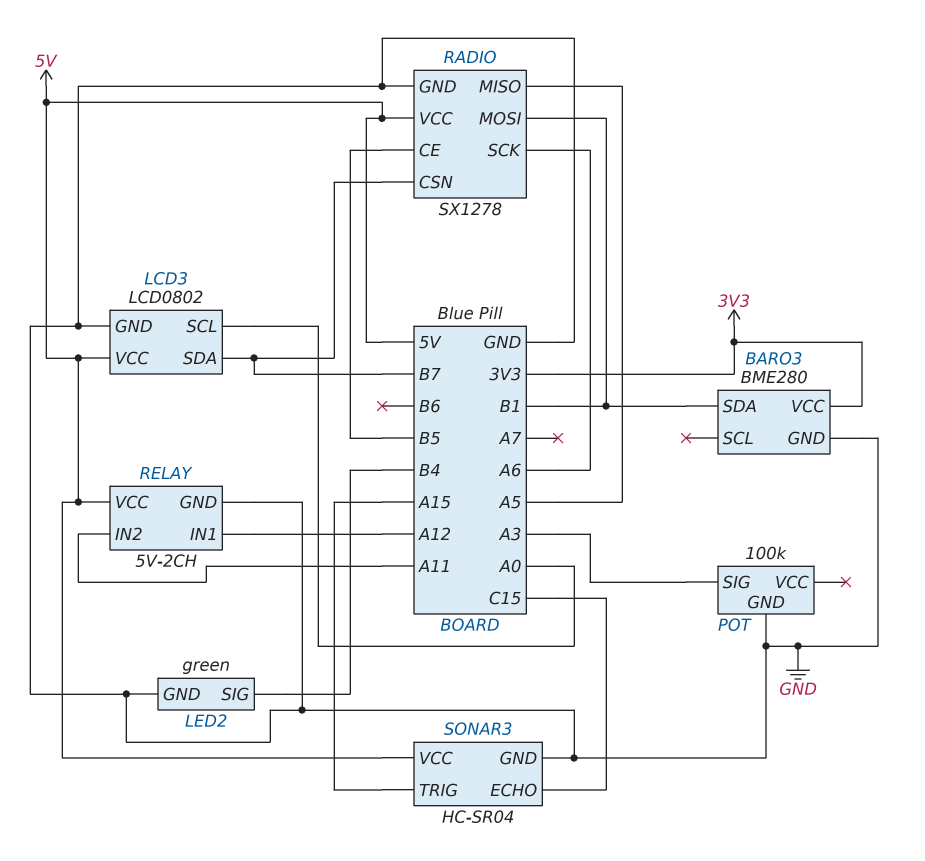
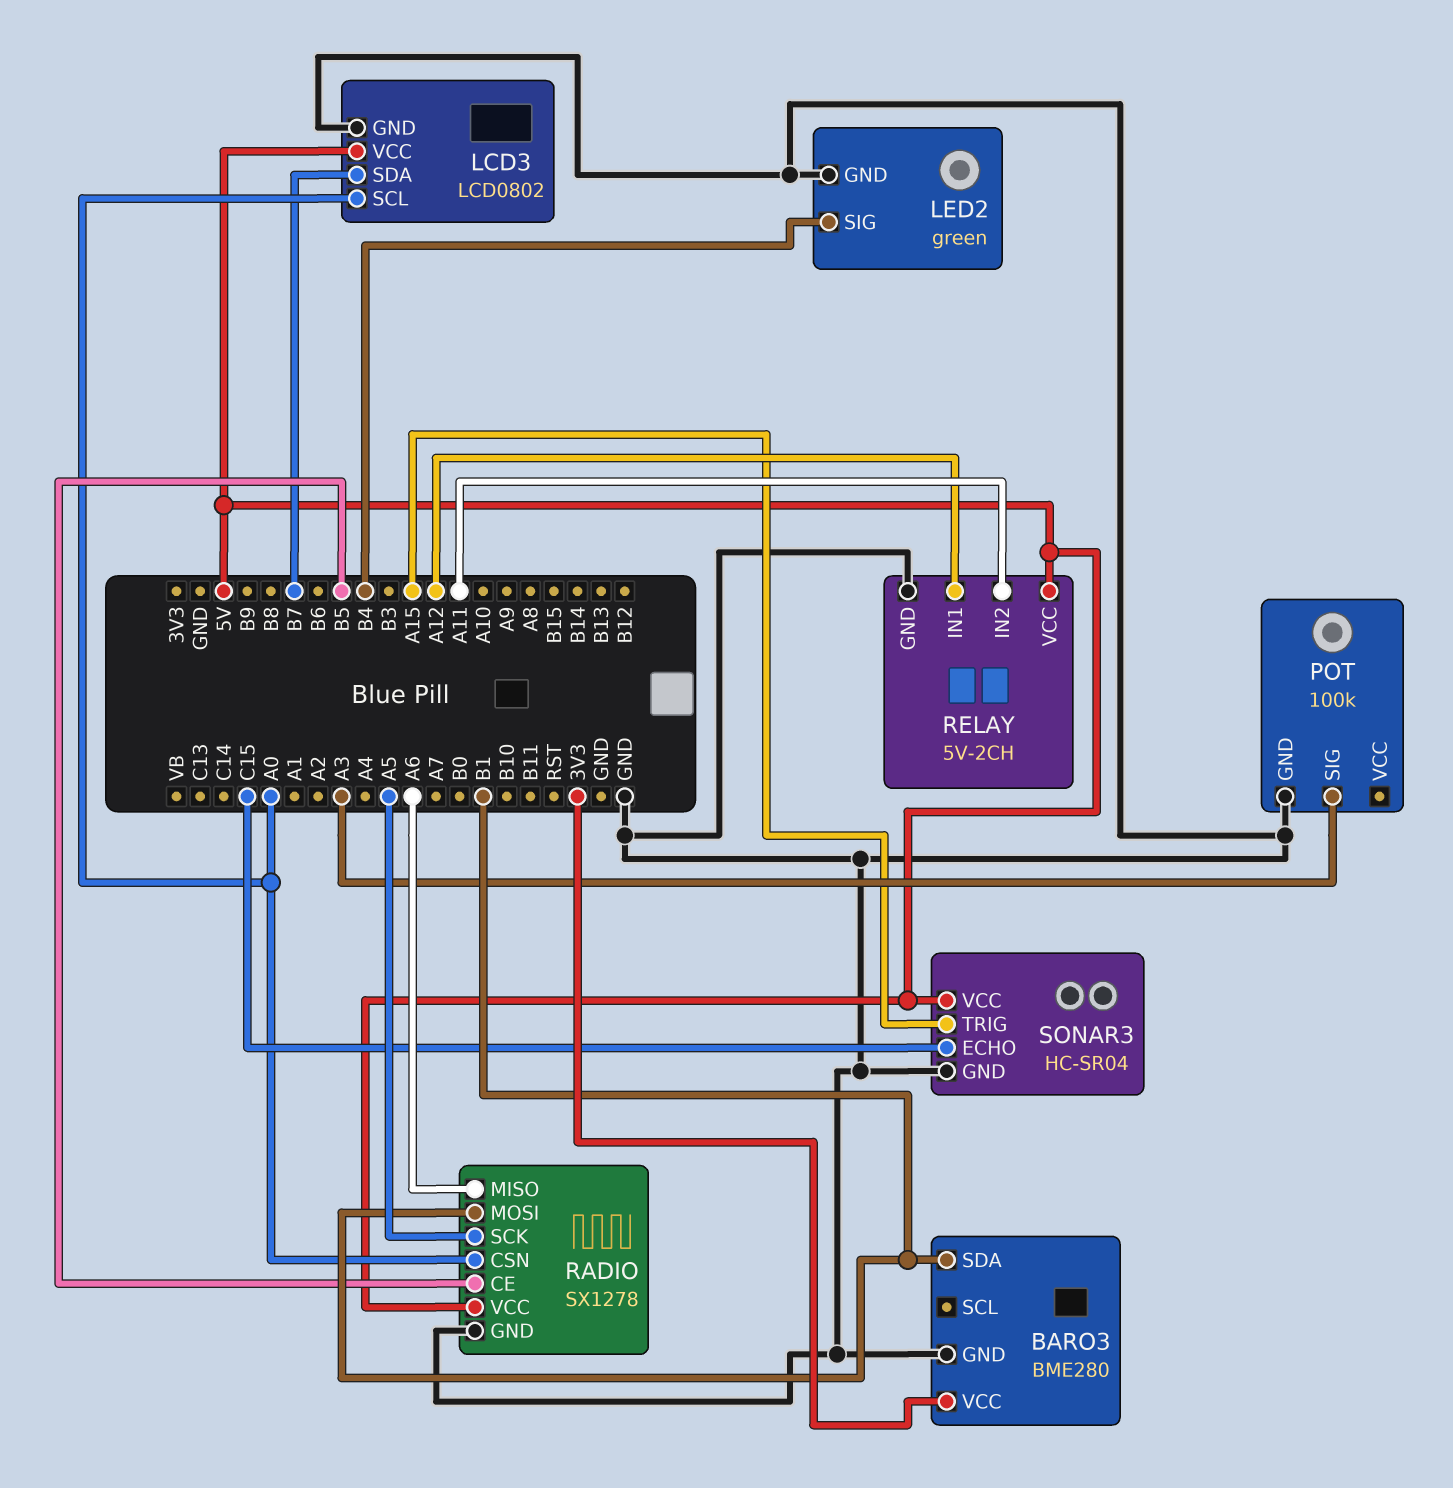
RADIO pin CSN: B7 -> A0
RADIO pin MISO: A5 -> A6
RADIO pin SCK: A6 -> A5

